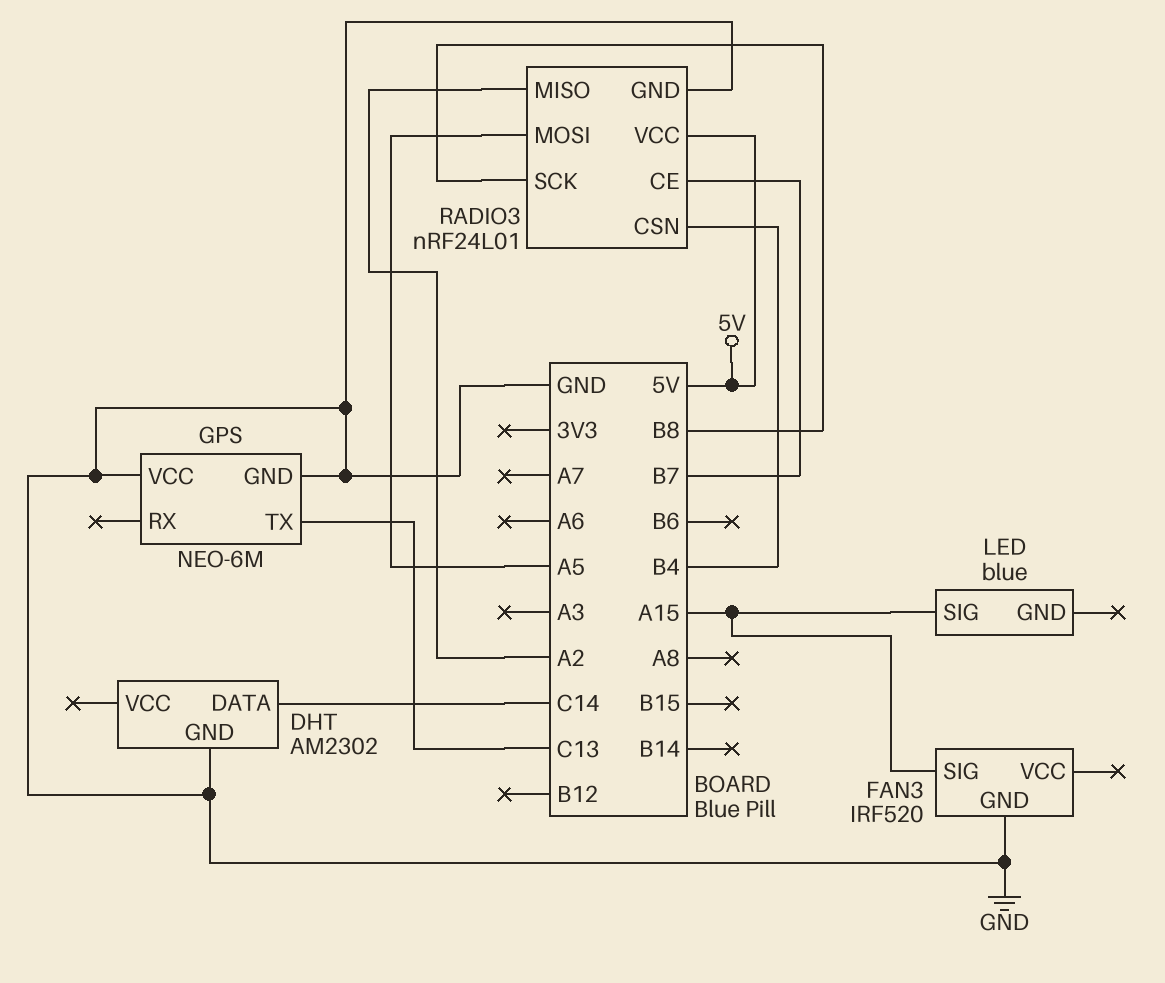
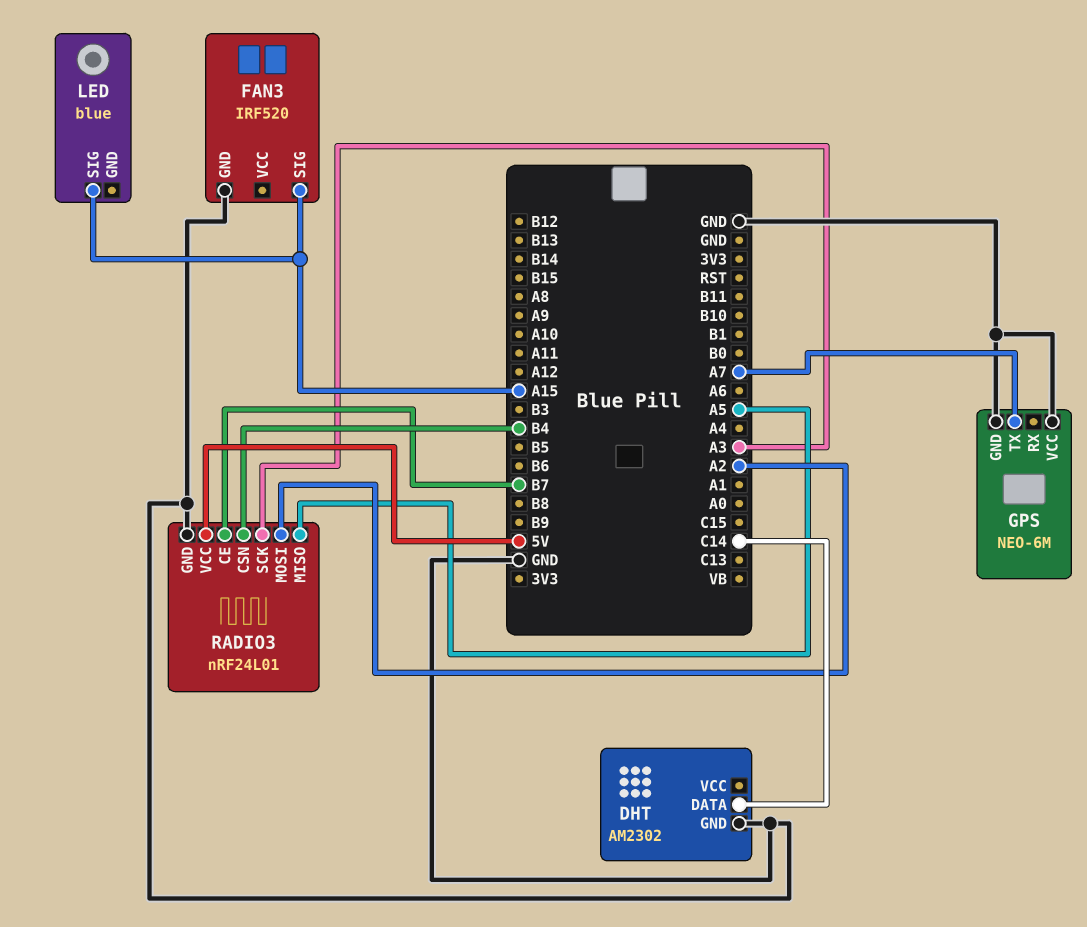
GPS pin TX: C13 -> A7
RADIO3 pin MISO: A2 -> A5
RADIO3 pin MOSI: A5 -> A2
RADIO3 pin SCK: B8 -> A3

